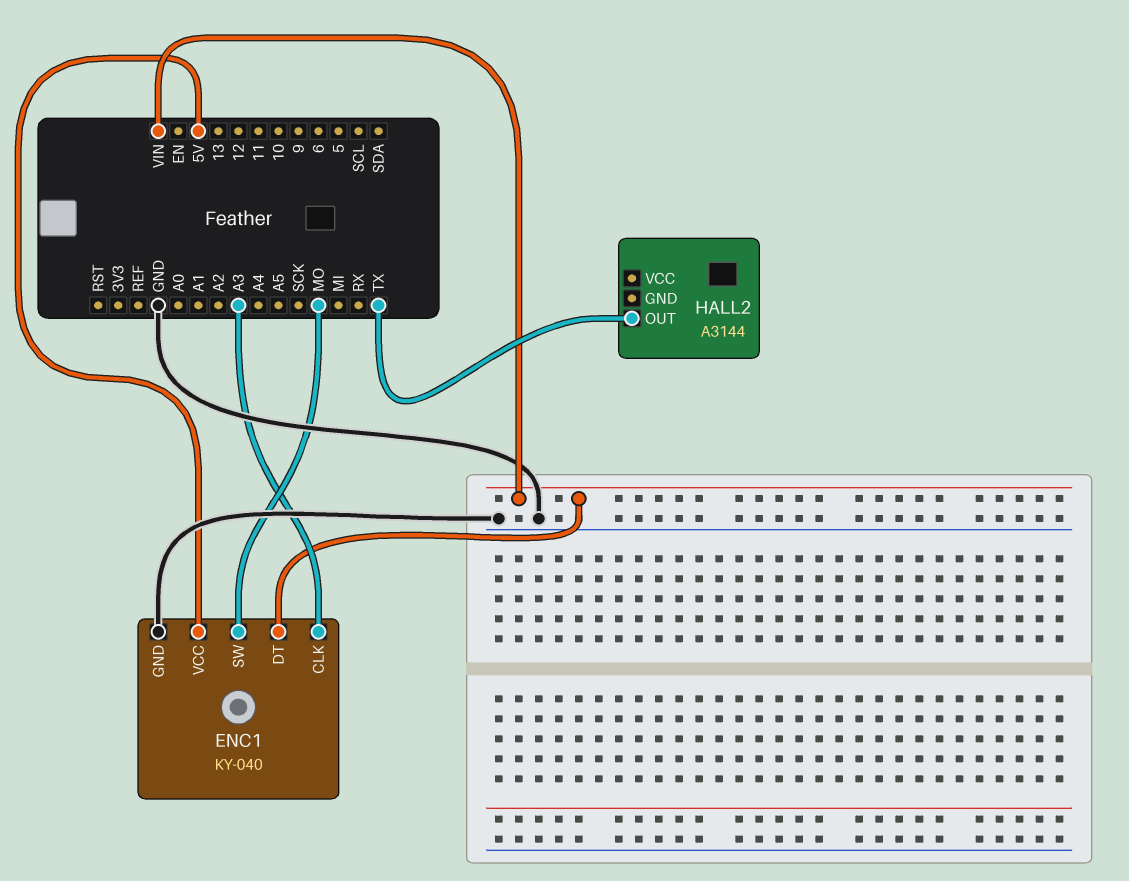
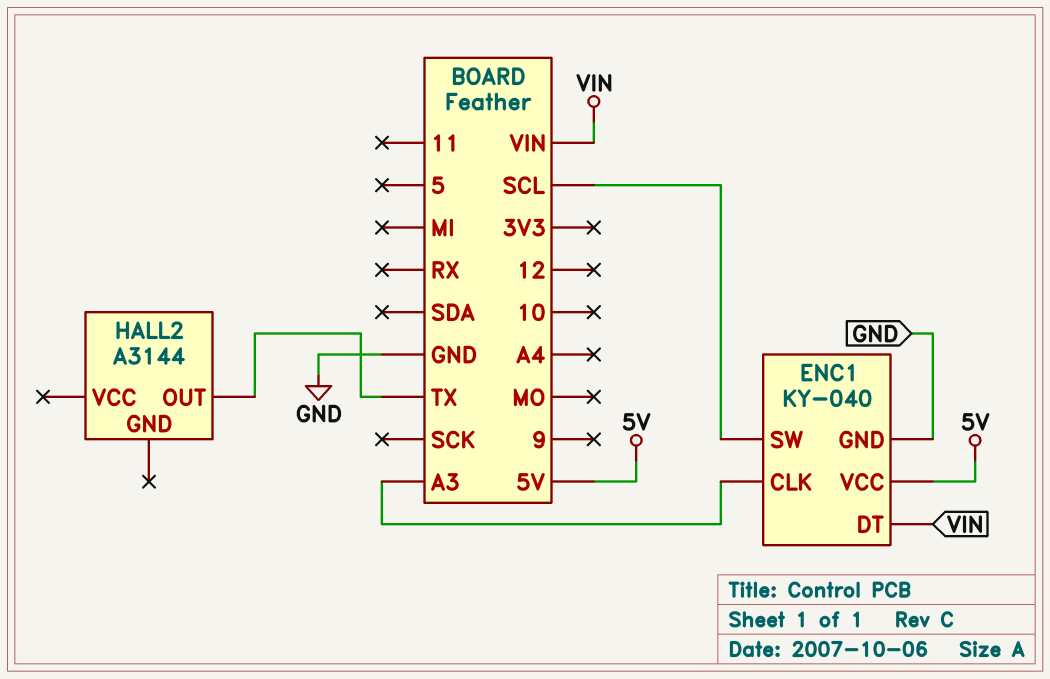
ENC1 pin SW: MO -> SCL

